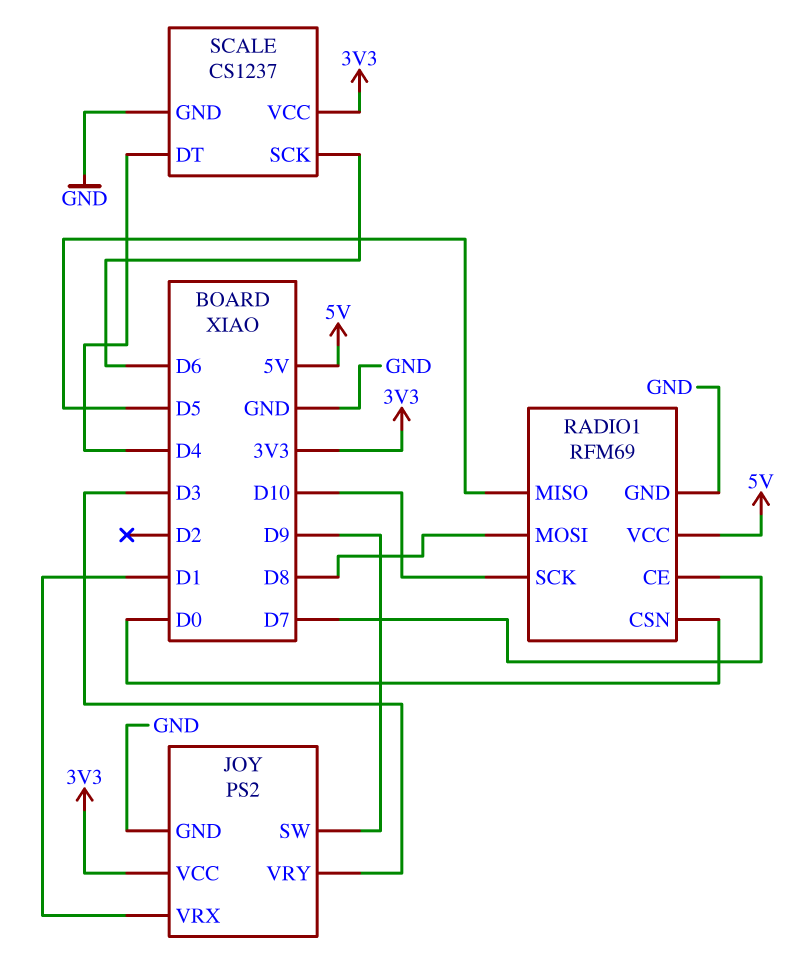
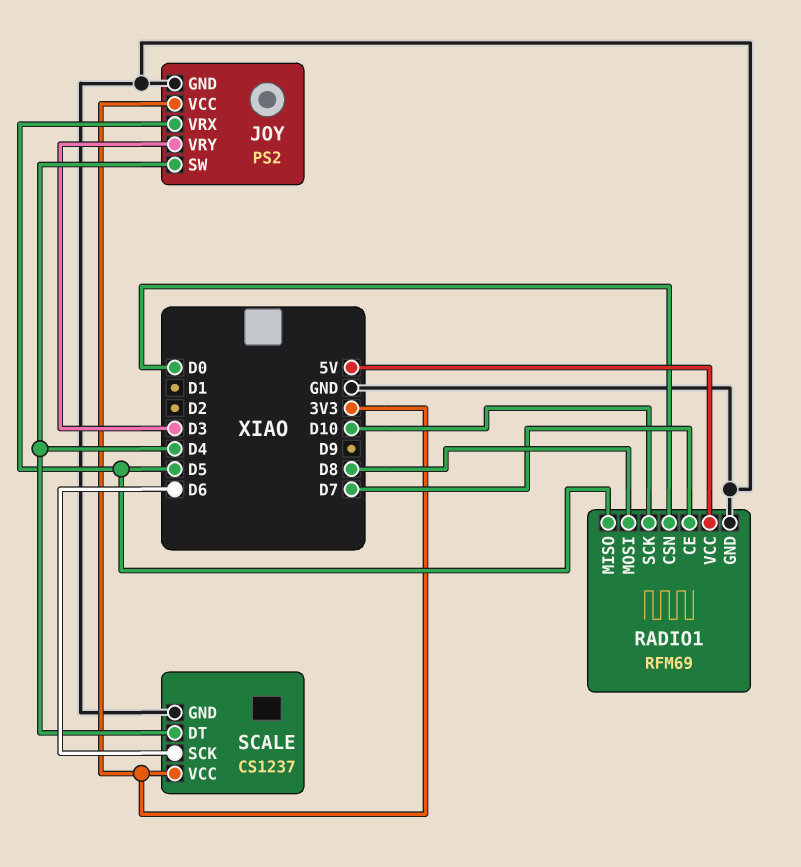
JOY pin SW: D9 -> D4
JOY pin VRX: D1 -> D5

